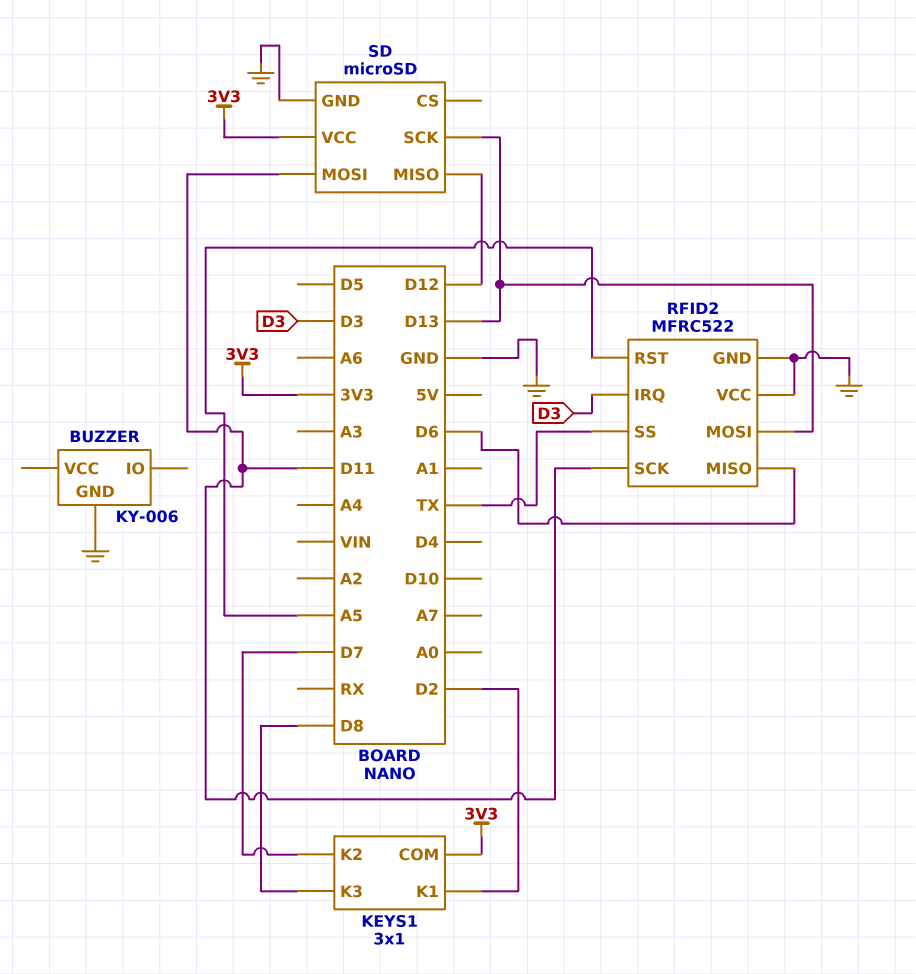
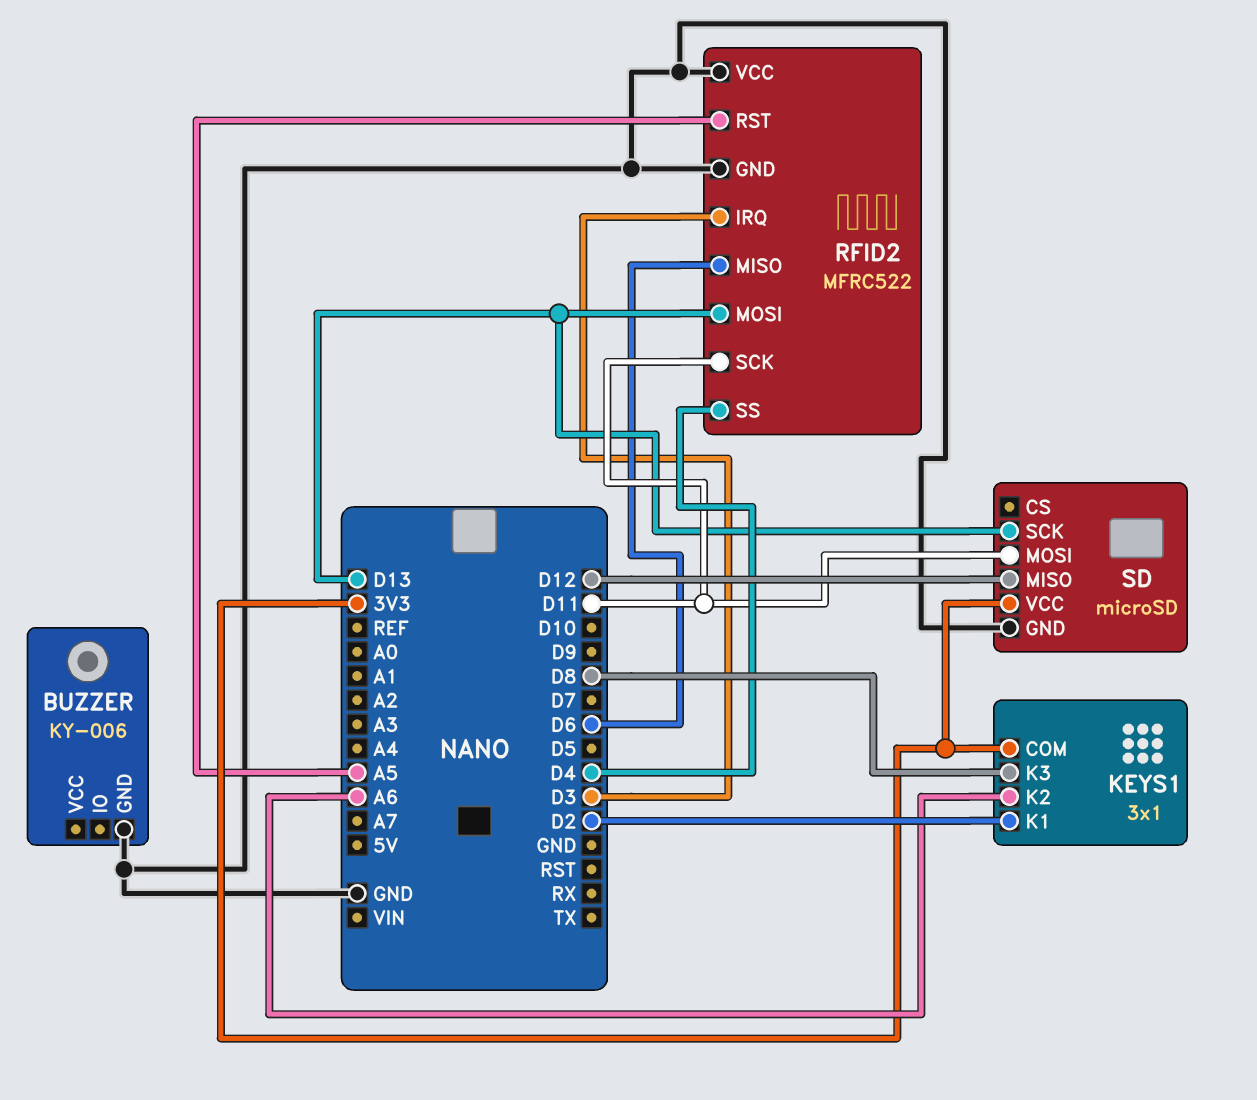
KEYS1 pin K2: D7 -> A6
RFID2 pin SS: TX -> D4

